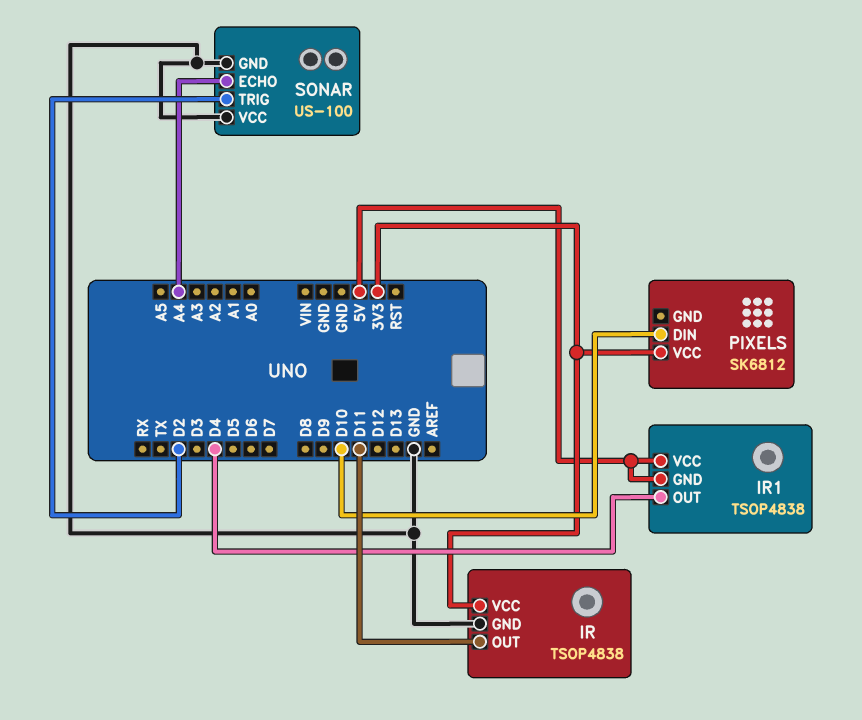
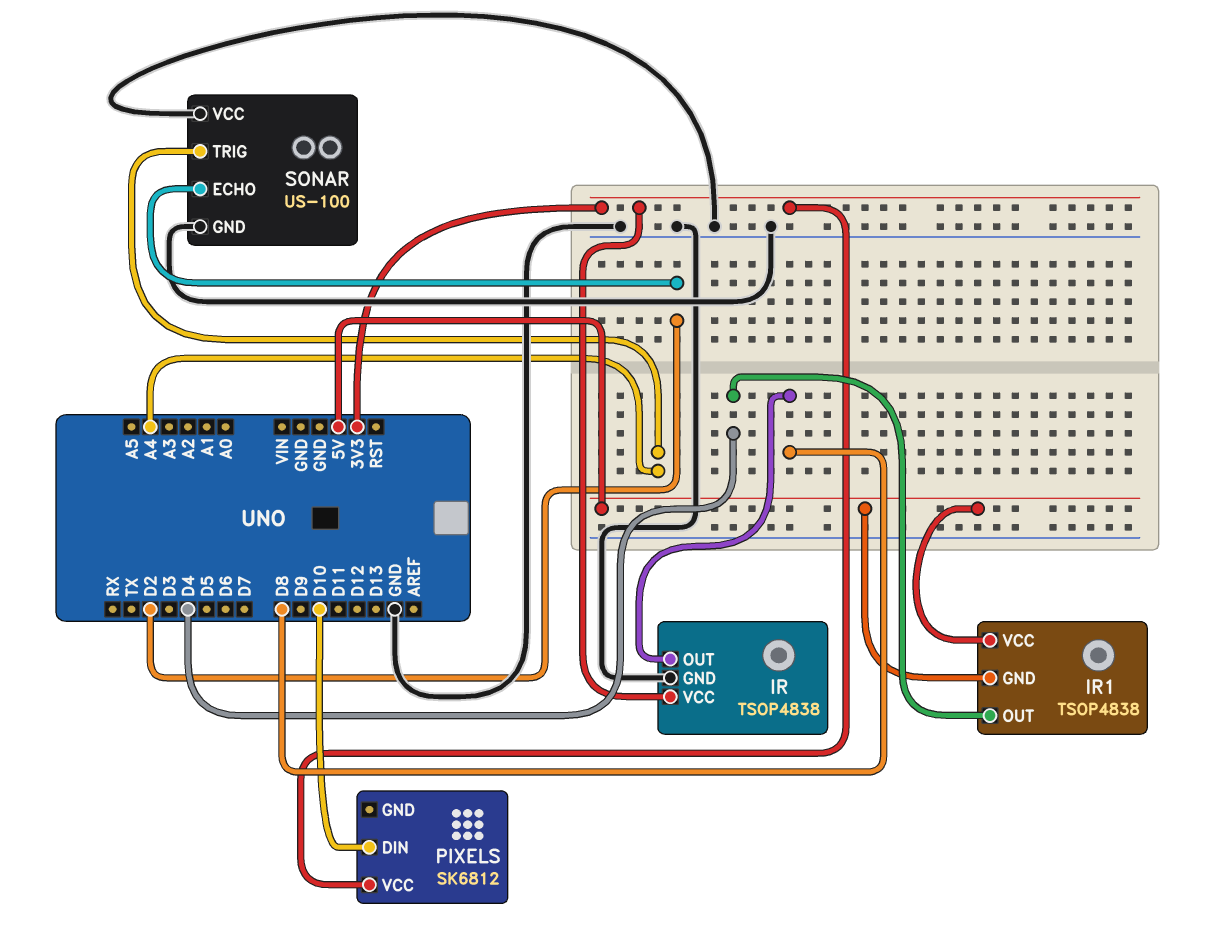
IR pin OUT: D11 -> D8
SONAR pin ECHO: A4 -> D2
SONAR pin TRIG: D2 -> A4

